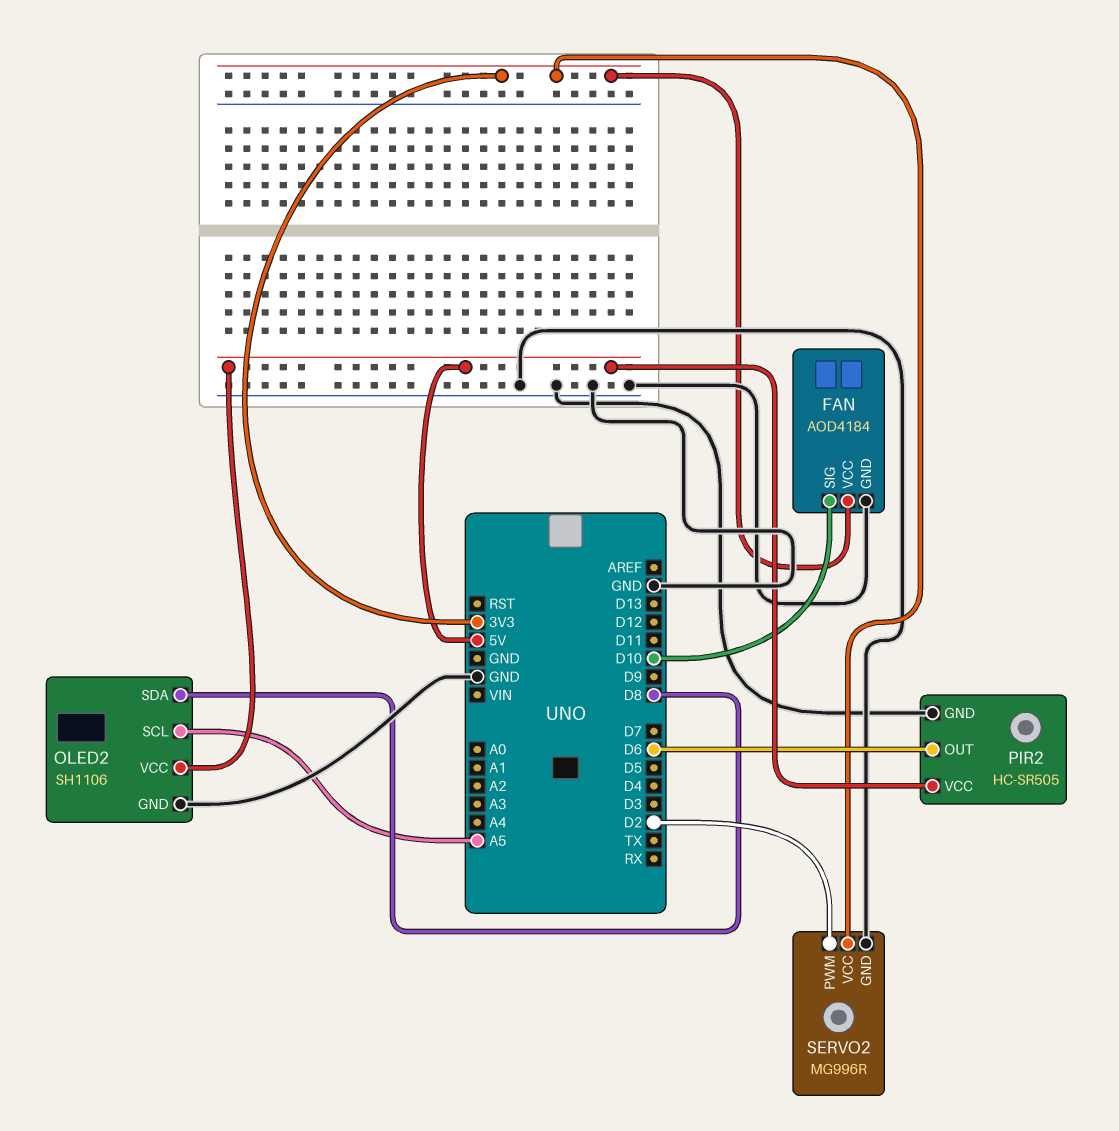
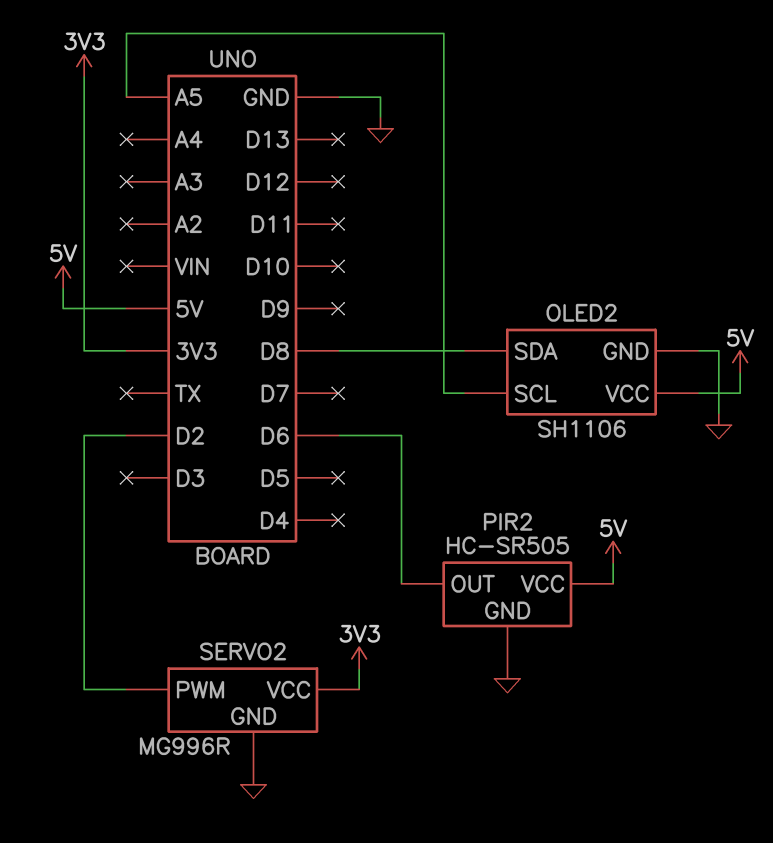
FAN: AOD4184 -> none
FAN pin GND: GND -> none
FAN pin SIG: D10 -> none
FAN pin VCC: 3V3 -> none

